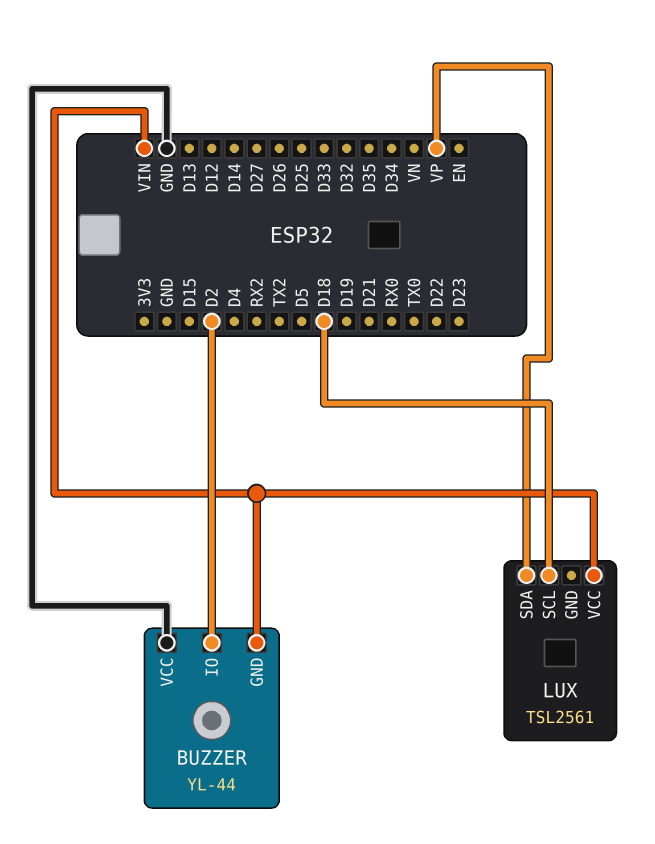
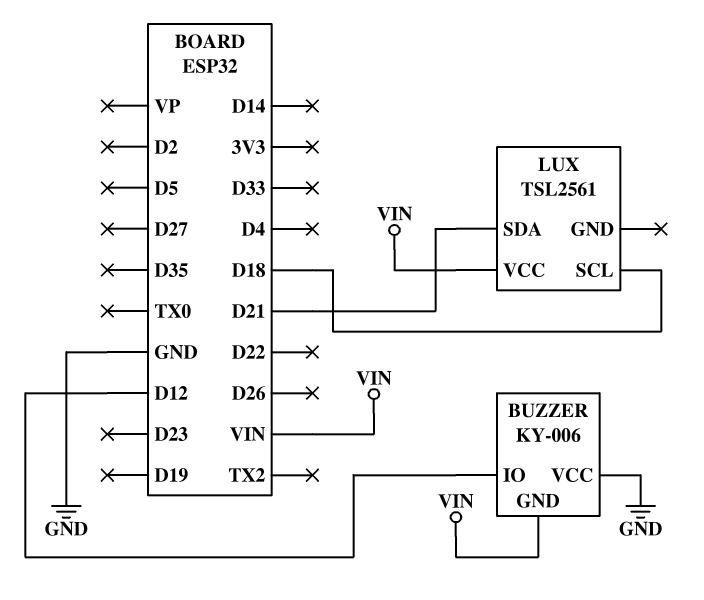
BUZZER: YL-44 -> KY-006
BUZZER pin IO: D2 -> D12
LUX pin SDA: VP -> D21

